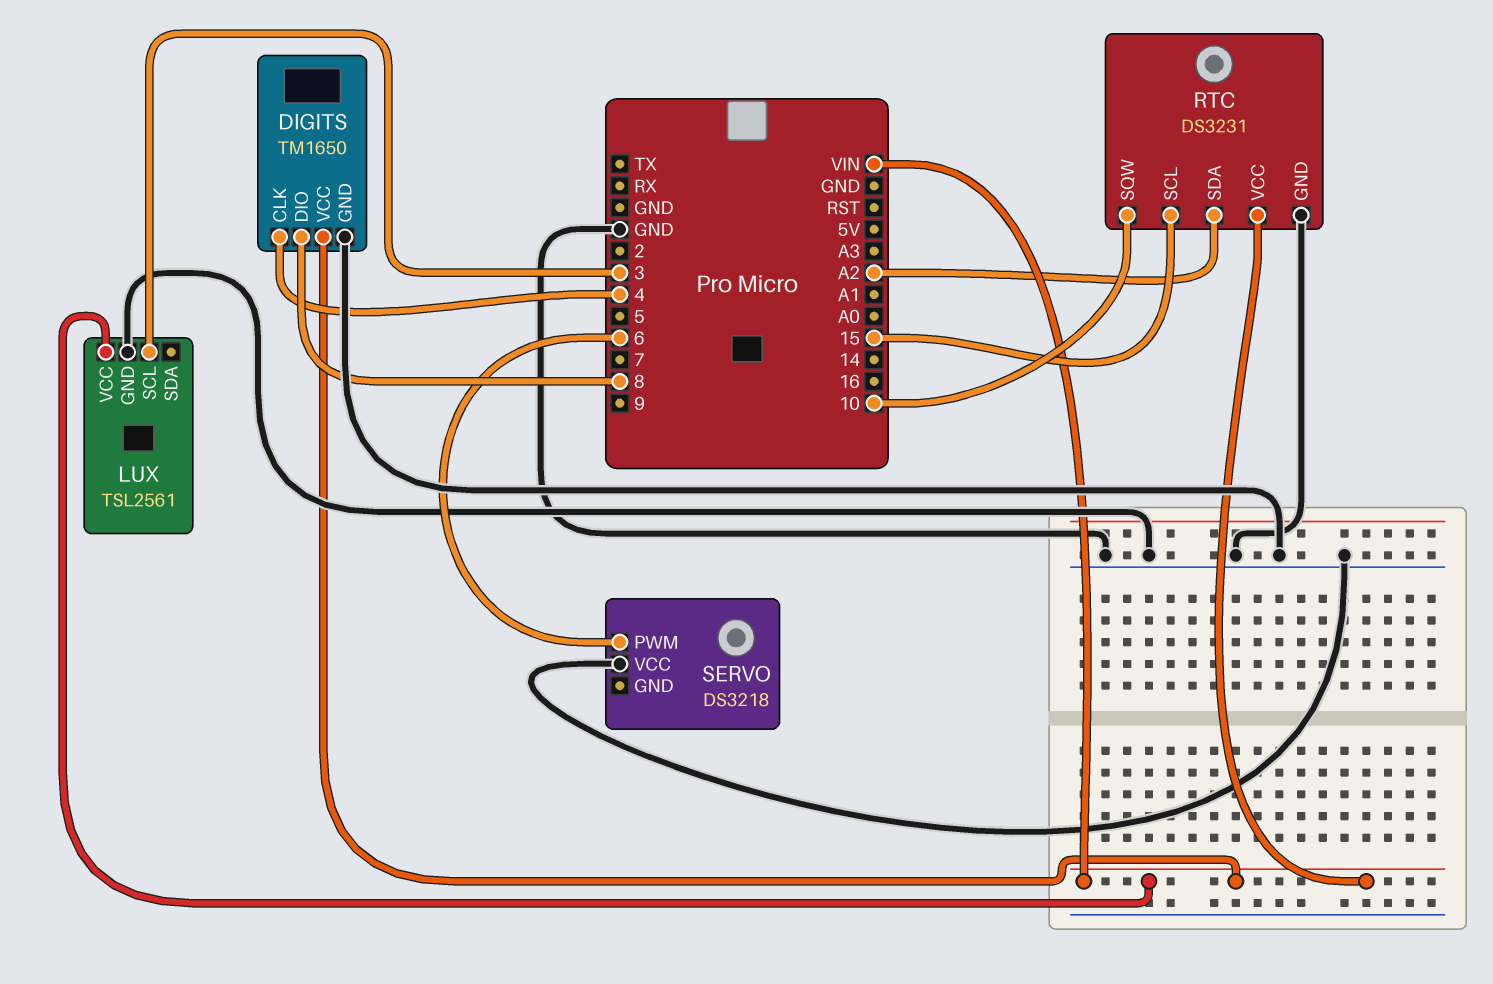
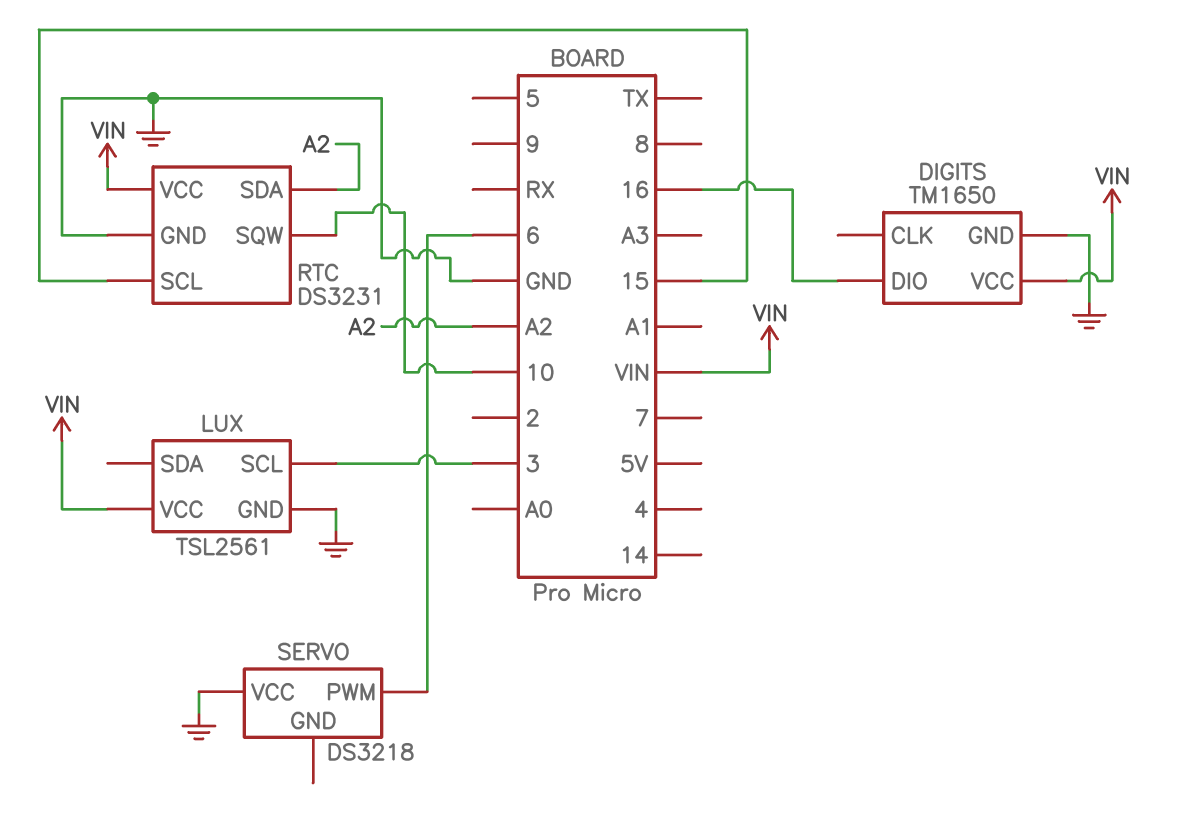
DIGITS pin CLK: 4 -> none
DIGITS pin DIO: 8 -> 16

